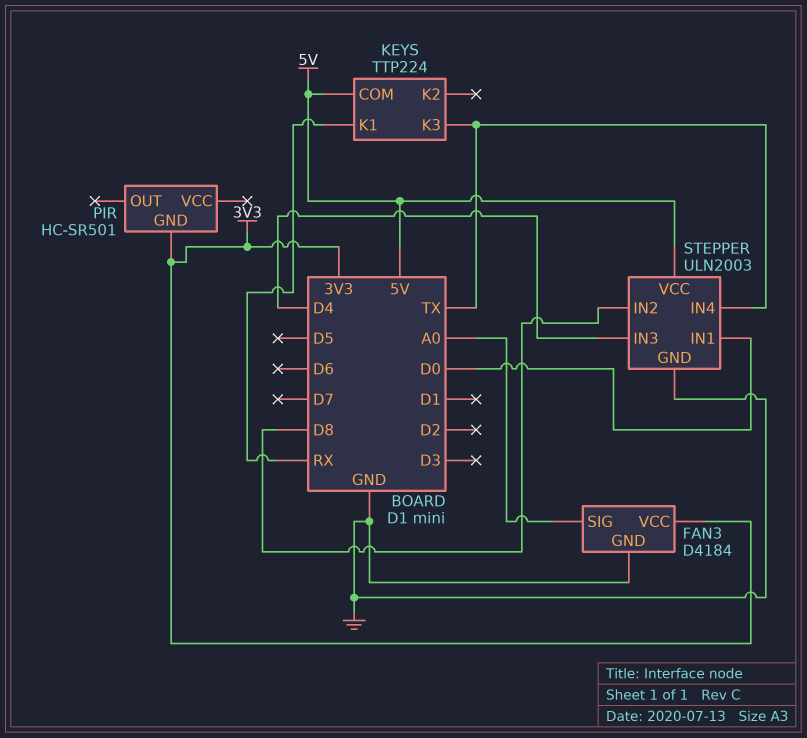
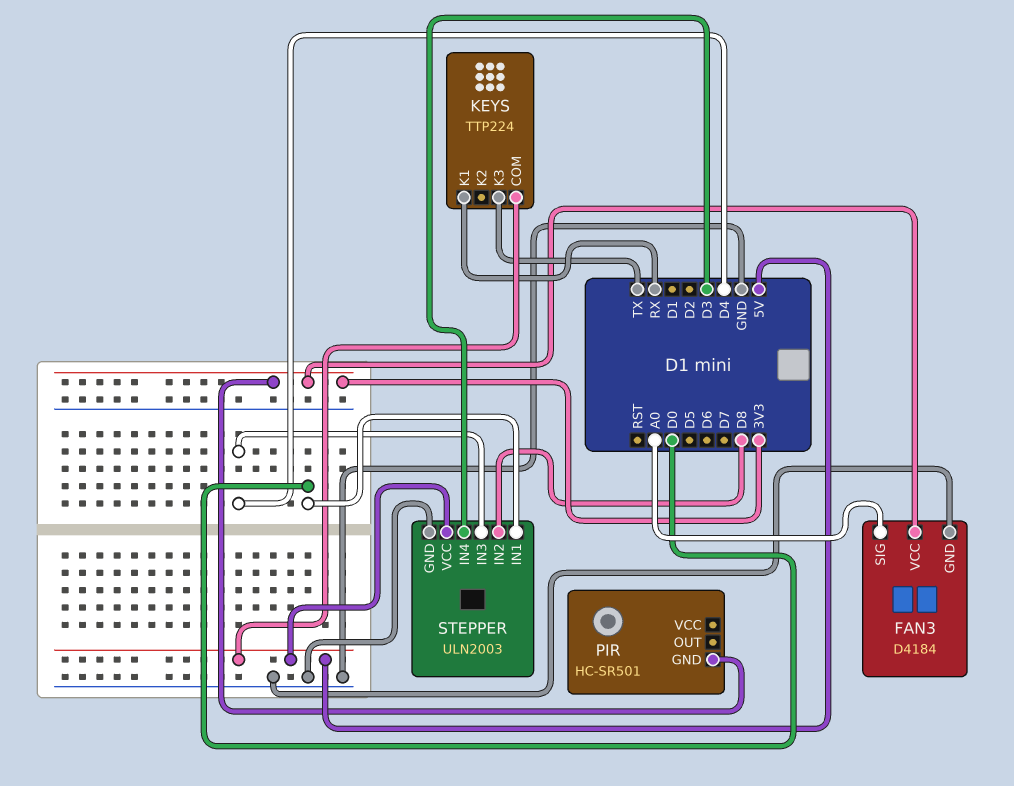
STEPPER pin IN4: TX -> D3

